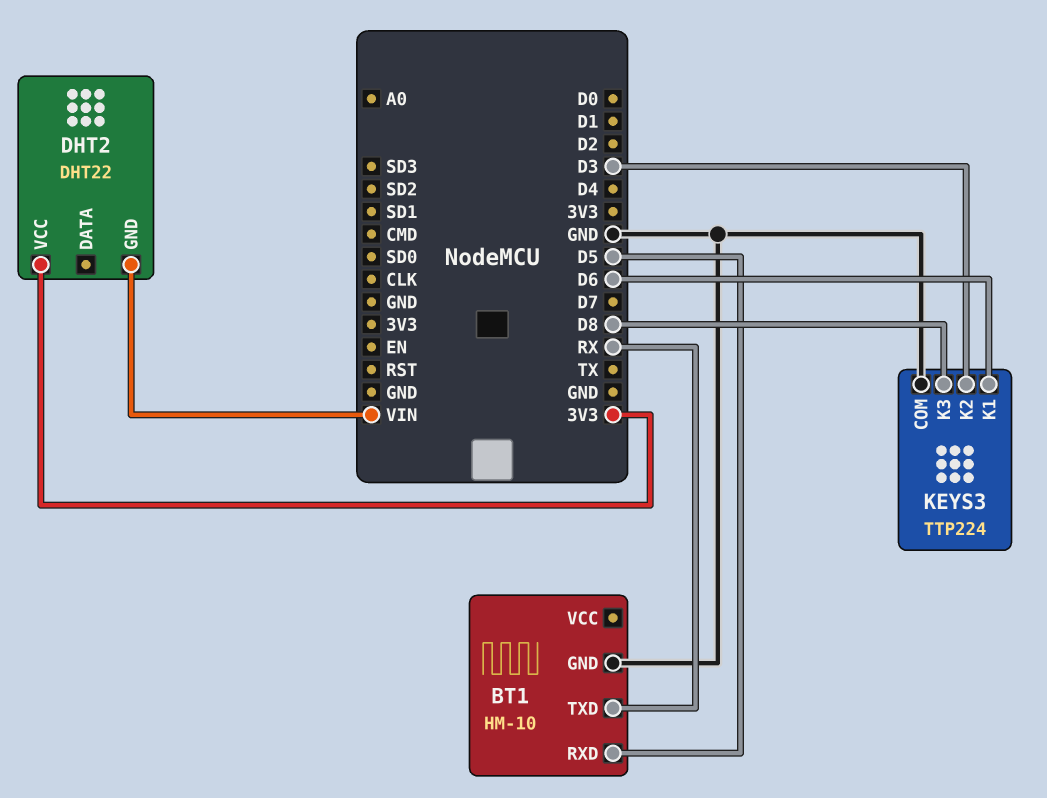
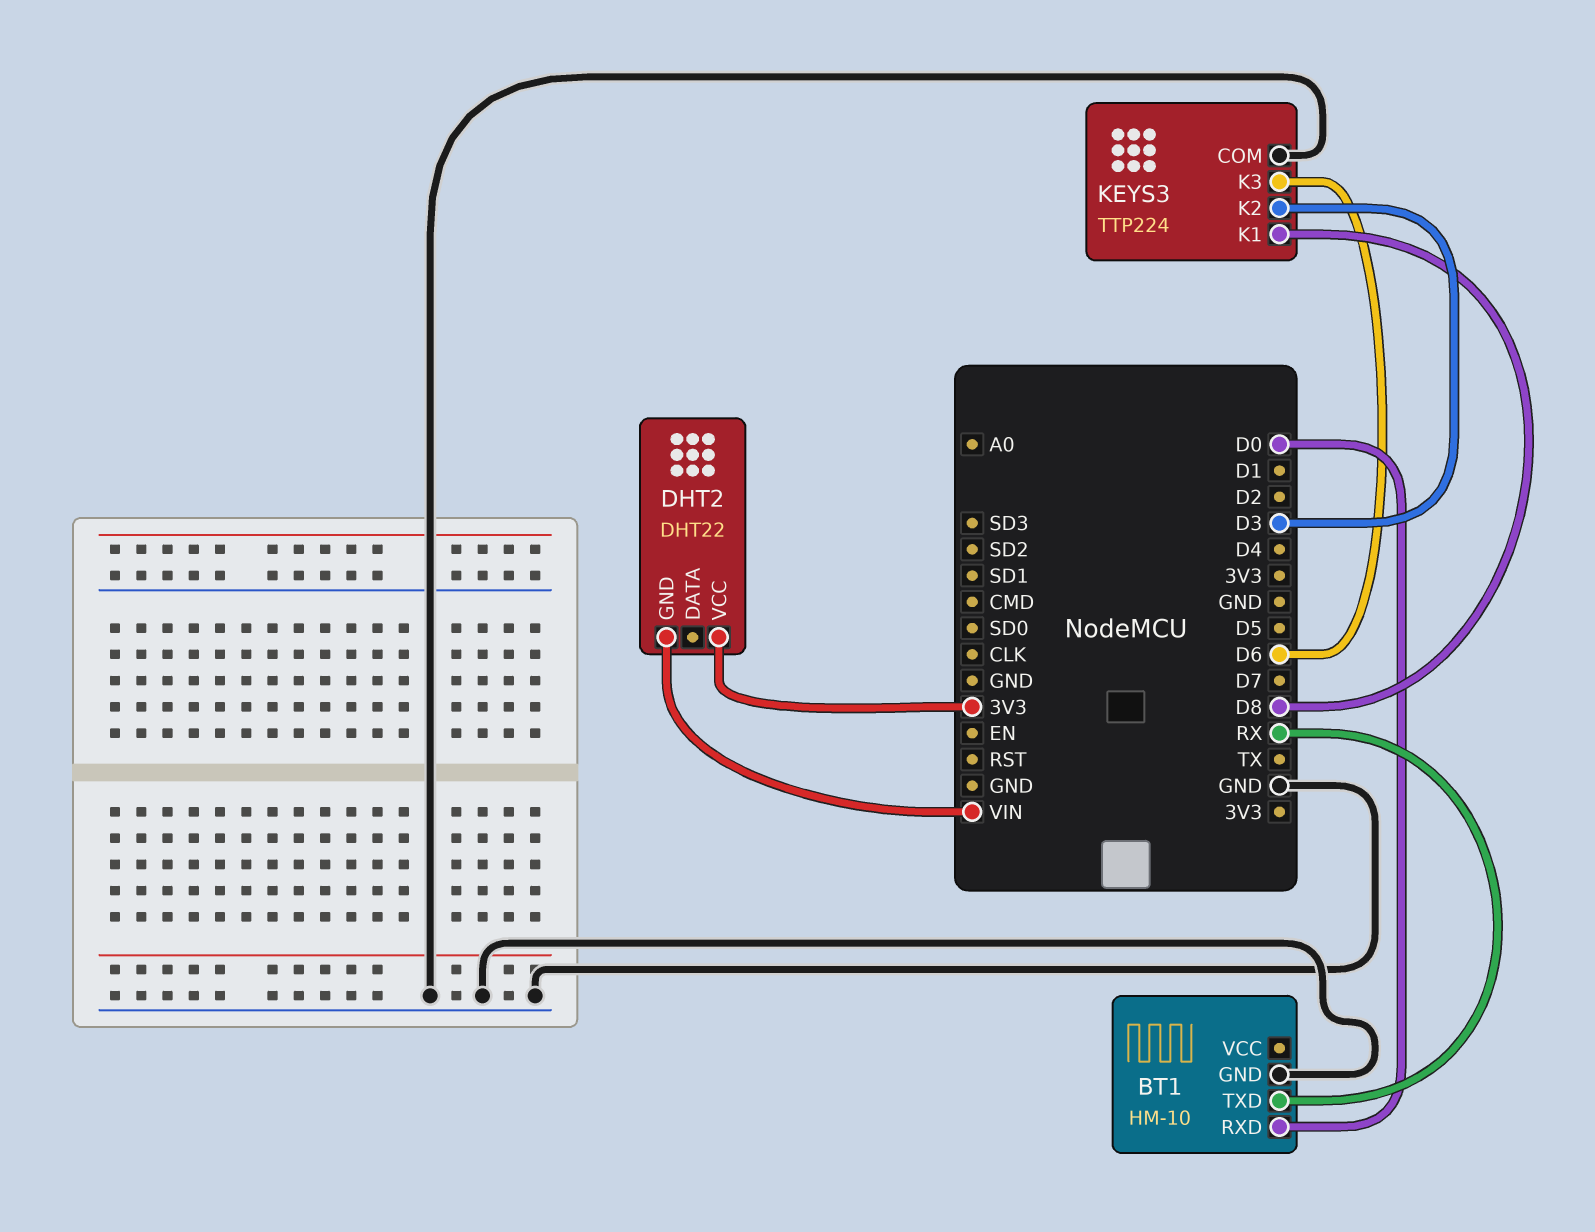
BT1 pin RXD: D5 -> D0
KEYS3 pin K1: D6 -> D8
KEYS3 pin K3: D8 -> D6

